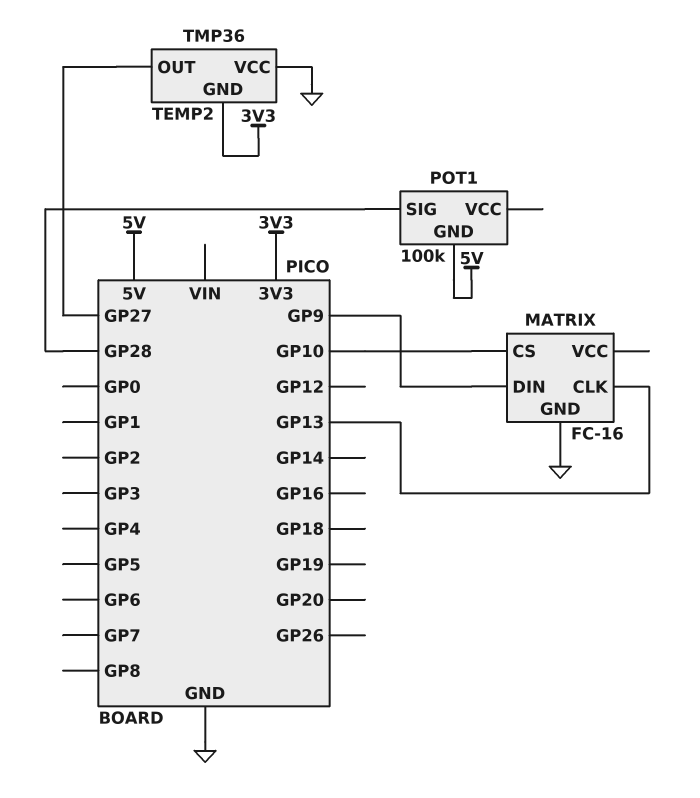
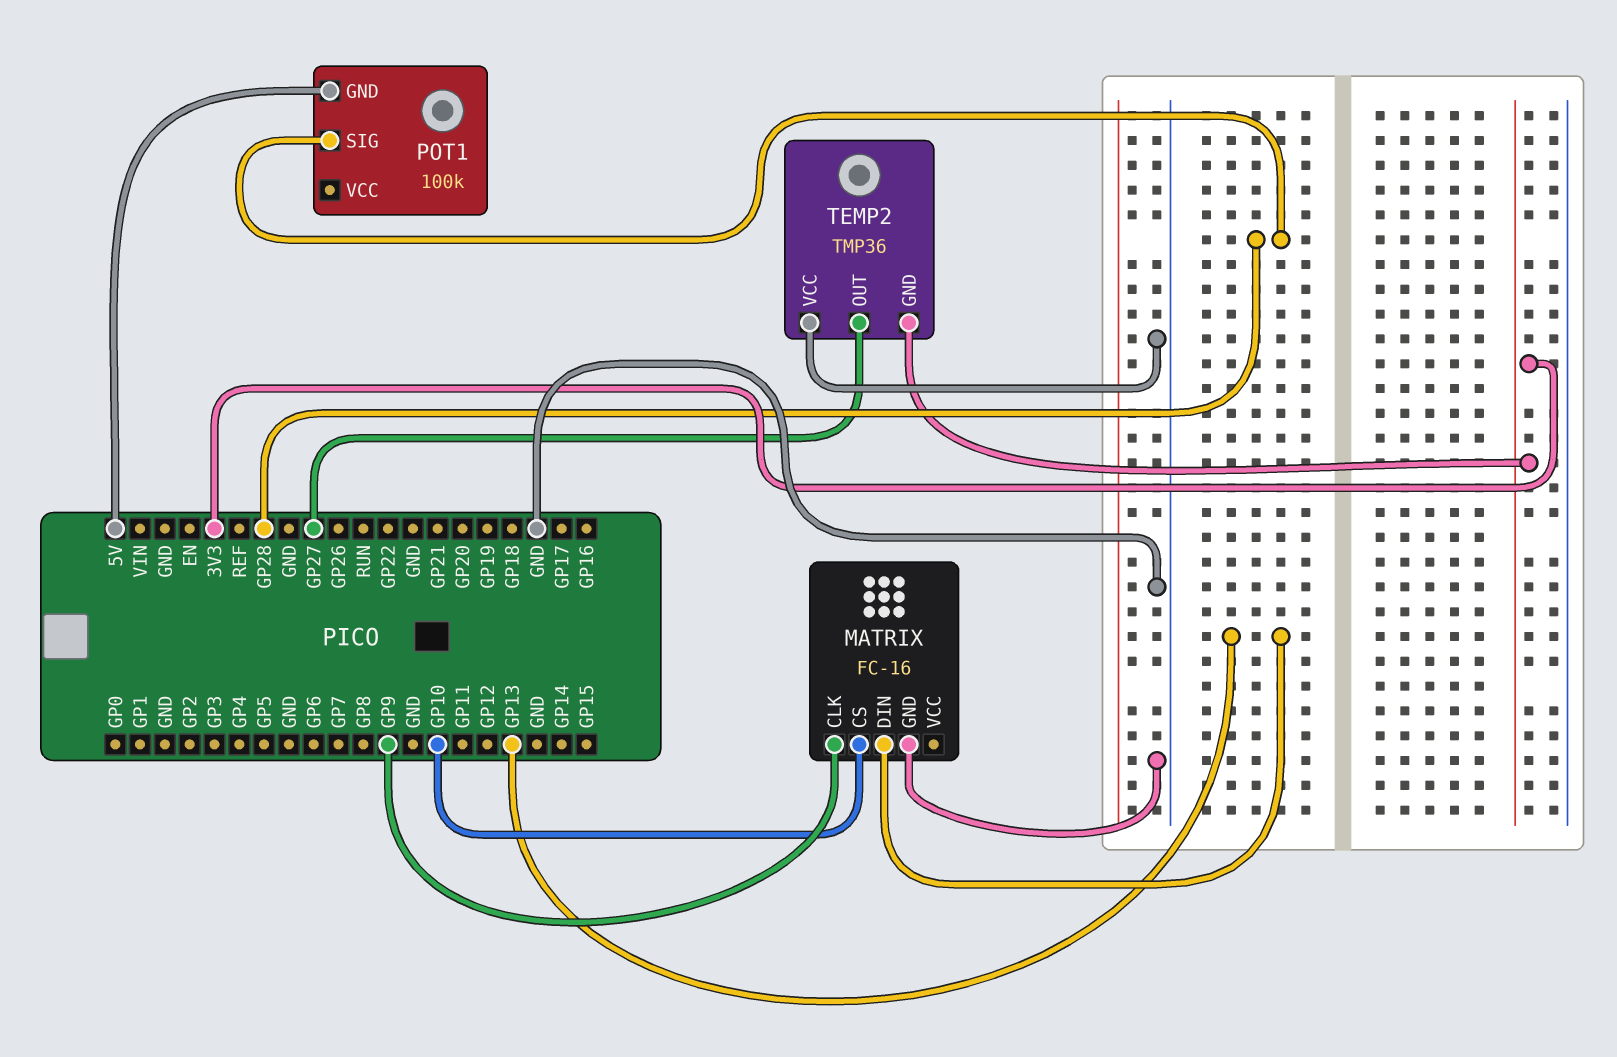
MATRIX pin CLK: GP13 -> GP9
MATRIX pin DIN: GP9 -> GP13

